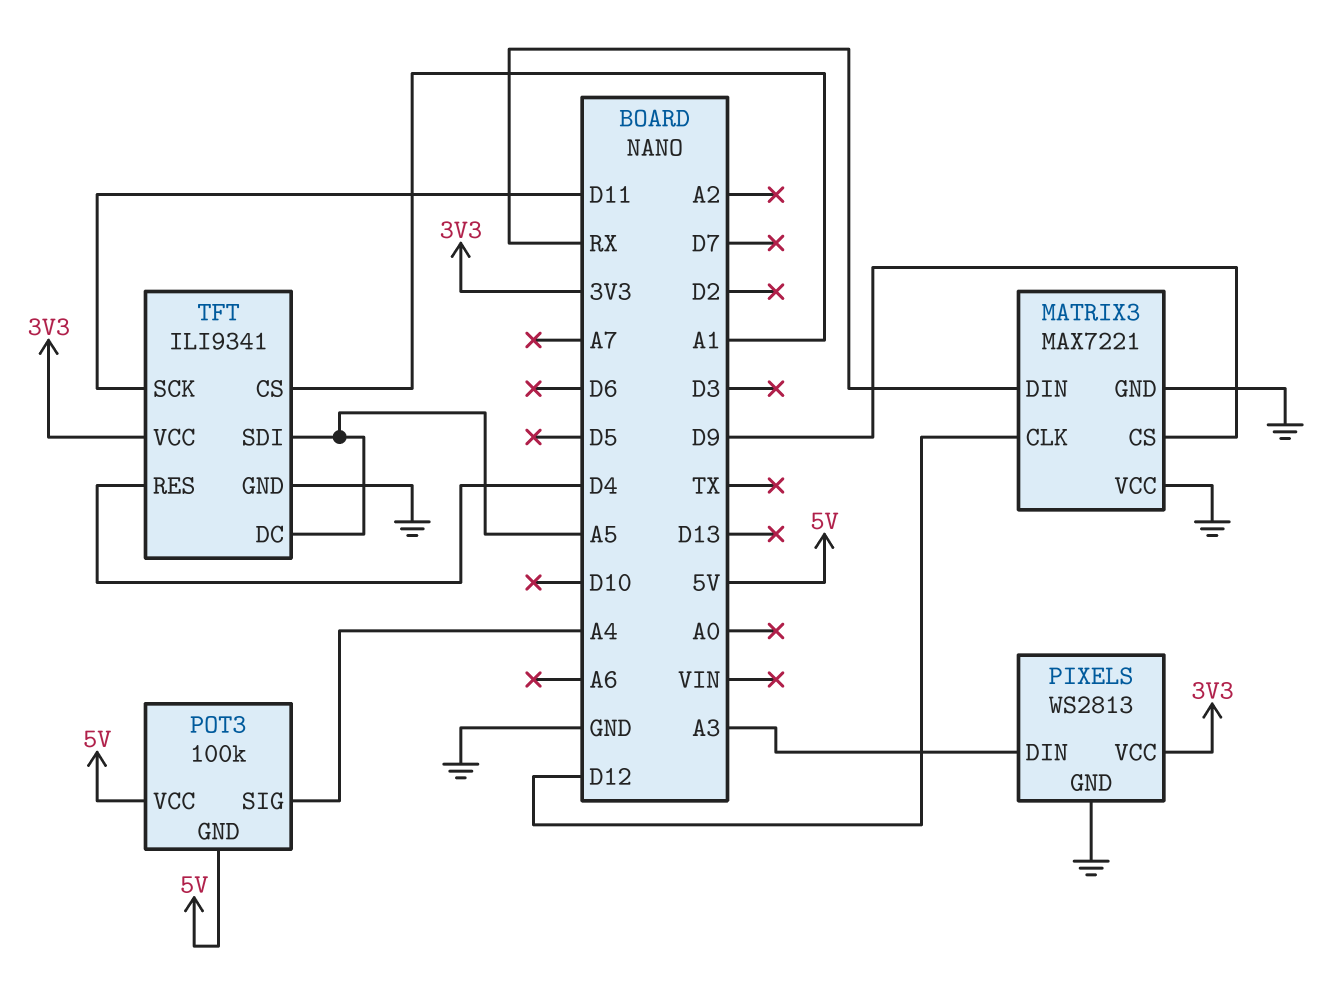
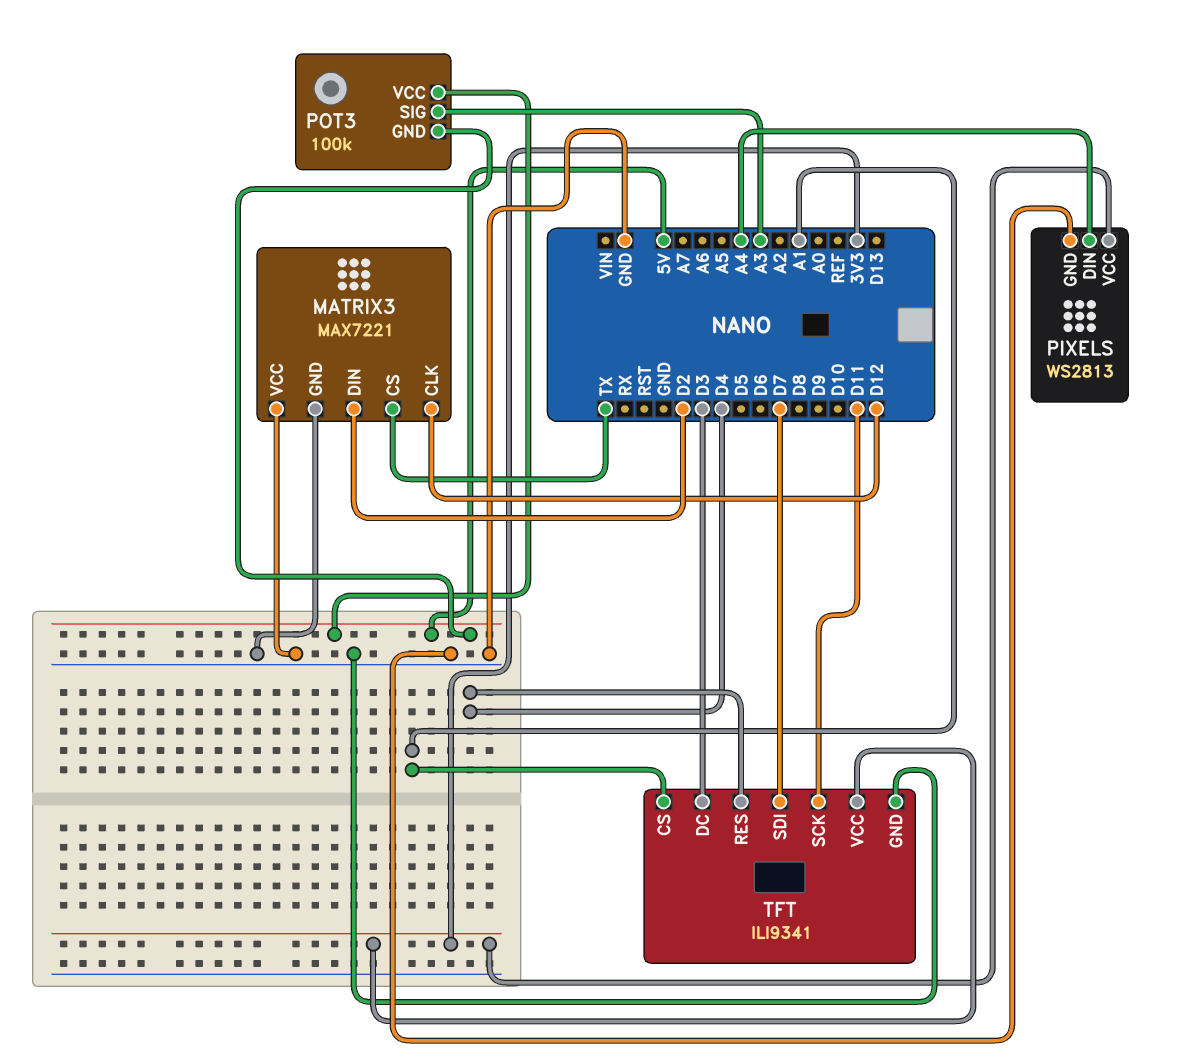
MATRIX3 pin CS: D9 -> TX
MATRIX3 pin DIN: RX -> D2
PIXELS pin DIN: A3 -> A4
POT3 pin SIG: A4 -> A3
TFT pin DC: A5 -> D3
TFT pin SDI: A5 -> D7

